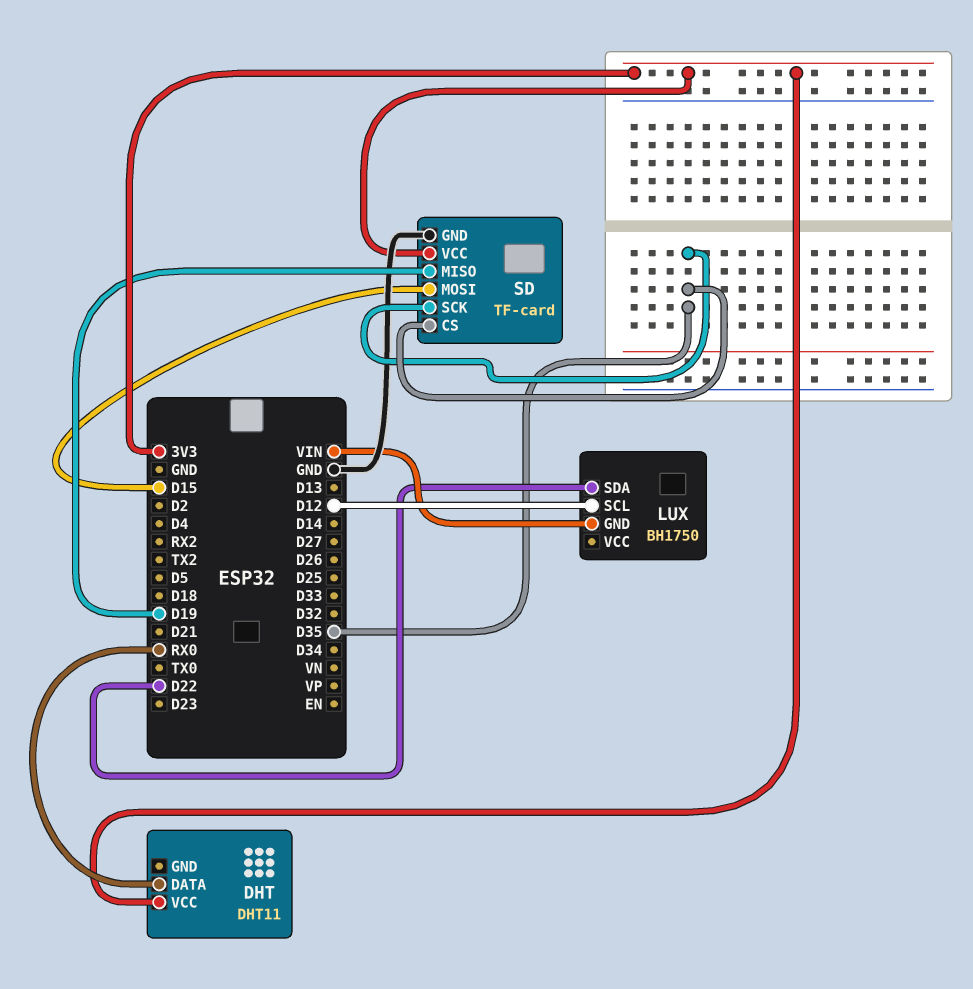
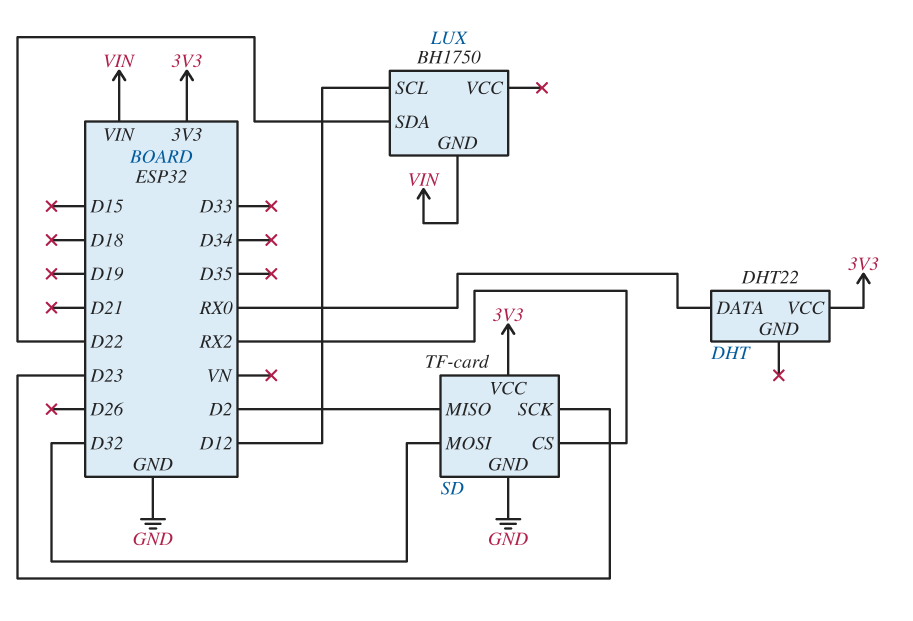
DHT: DHT11 -> DHT22
SD pin CS: D35 -> RX2
SD pin MISO: D19 -> D2
SD pin MOSI: D15 -> D32
SD pin SCK: D35 -> D23

